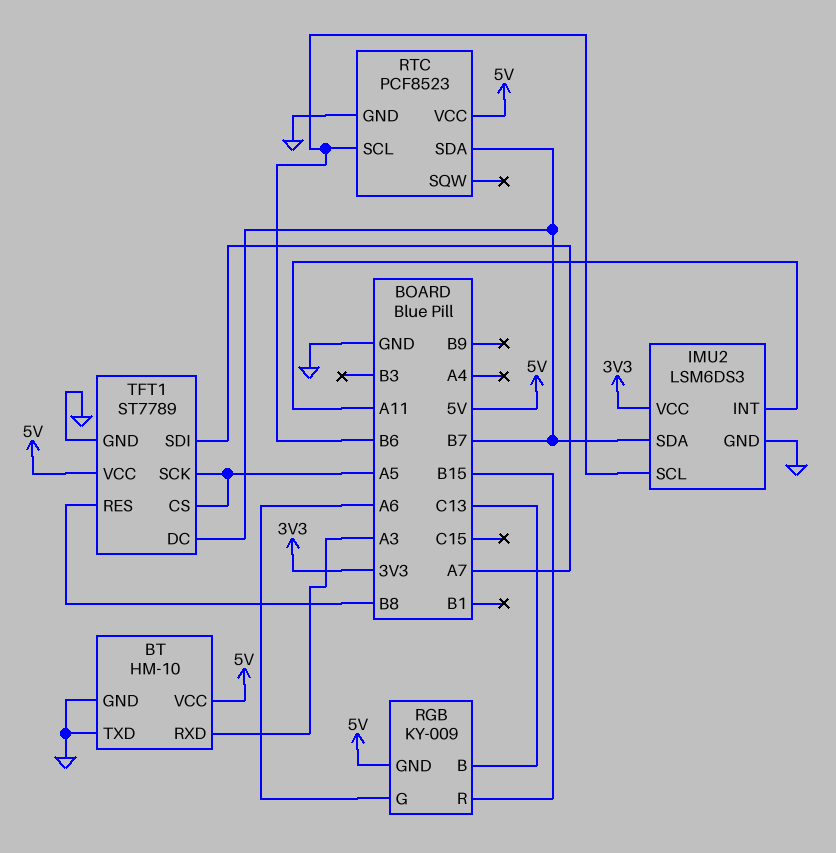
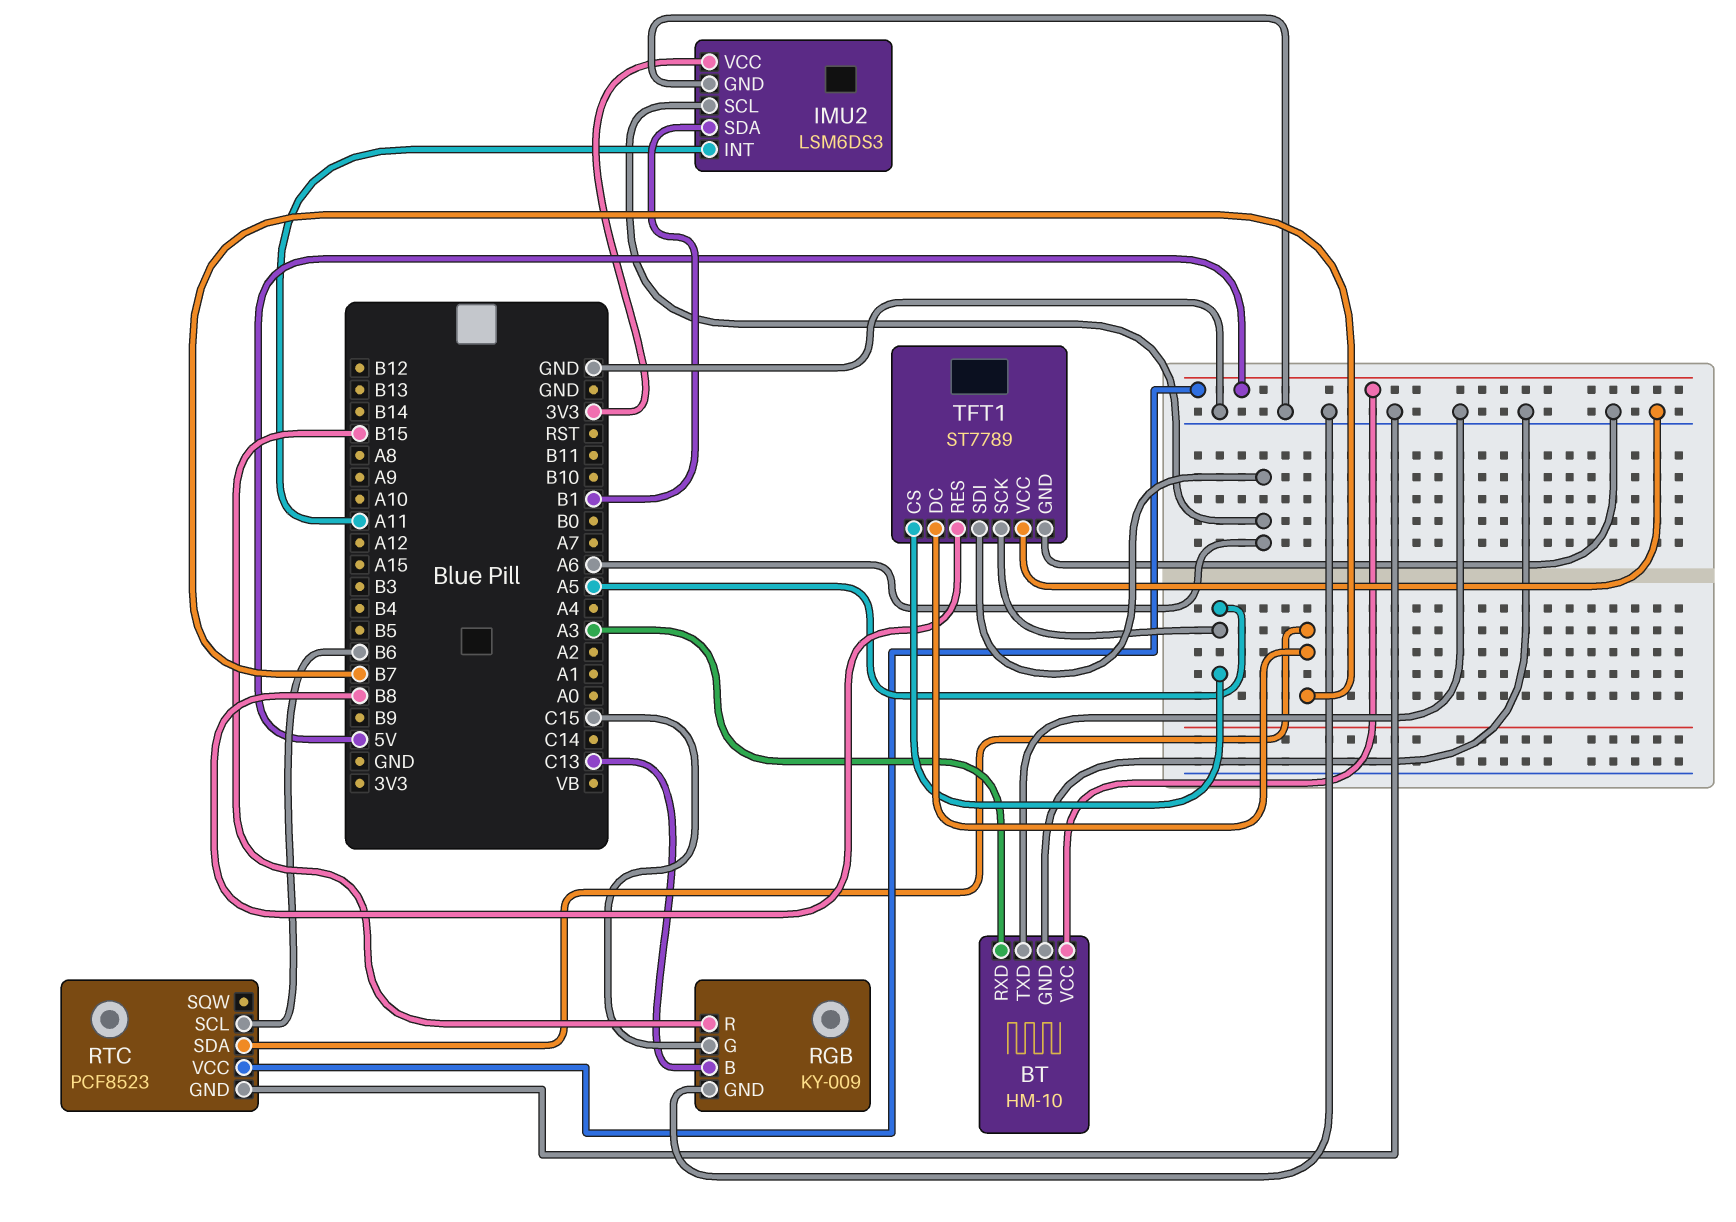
IMU2 pin SCL: B6 -> A6
IMU2 pin SDA: B7 -> B1
RGB pin G: A6 -> C15
RGB pin GND: 5V -> GND
TFT1 pin SDI: A7 -> A6
TFT1 pin VCC: 5V -> GND

